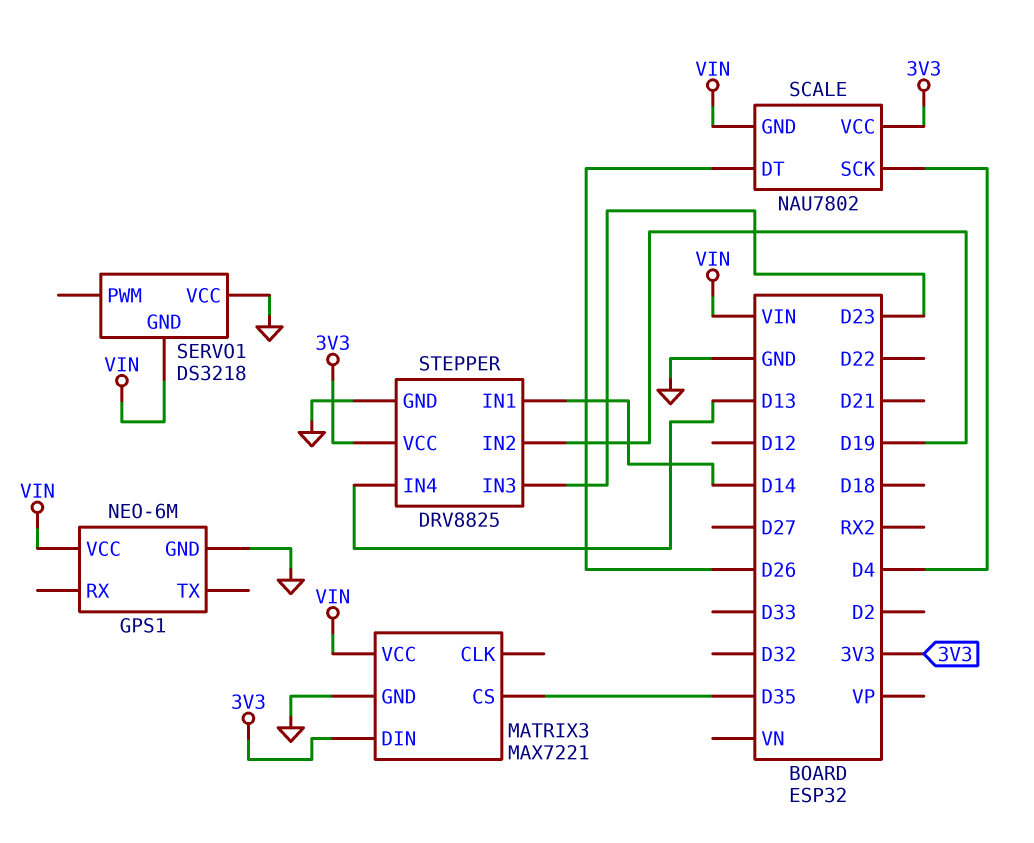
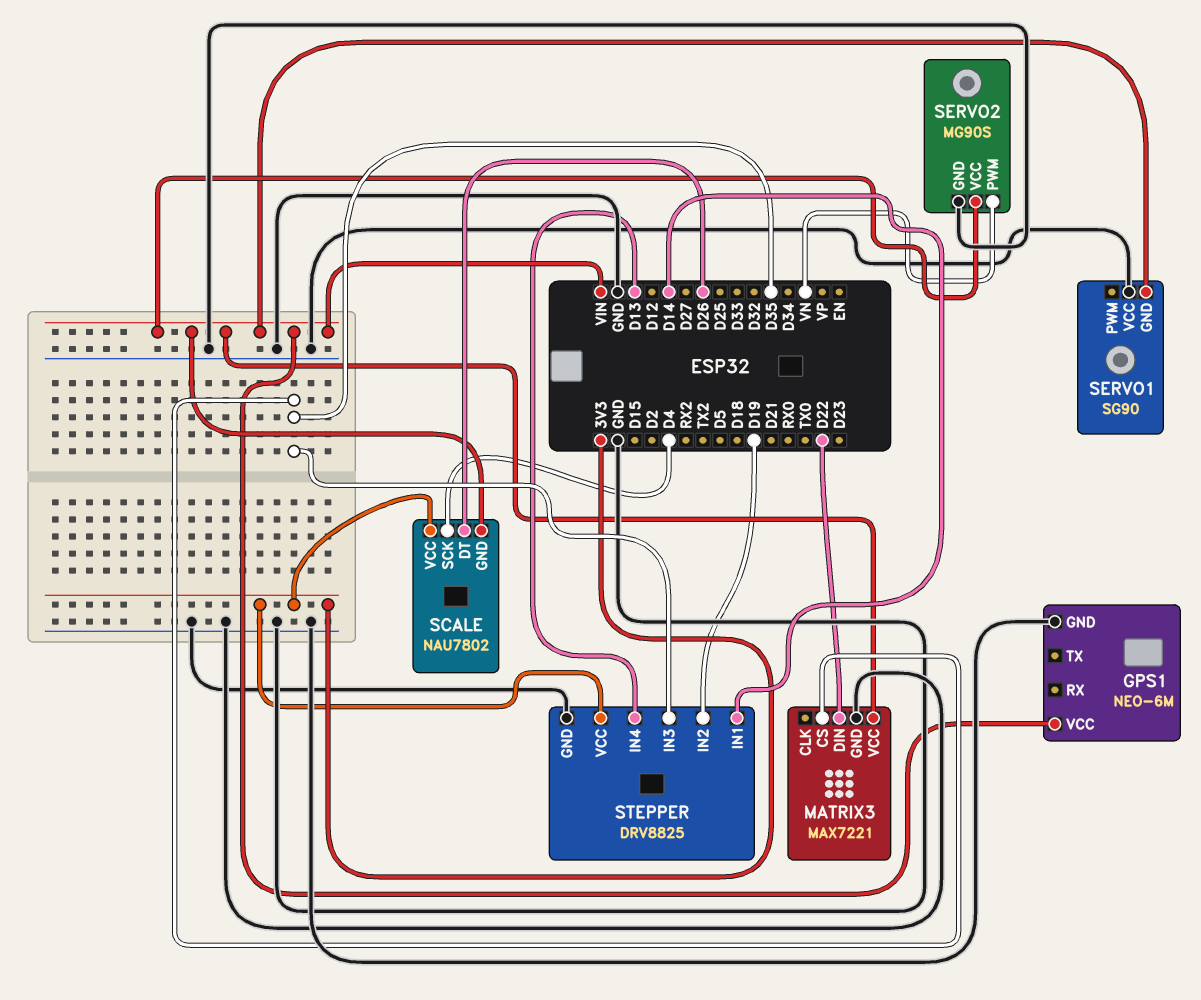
MATRIX3 pin DIN: 3V3 -> D22
SERVO1: DS3218 -> SG90
SERVO2: none -> MG90S
SERVO2 pin GND: none -> GND
SERVO2 pin PWM: none -> VN
SERVO2 pin VCC: none -> VIN
STEPPER pin IN3: D23 -> D35

